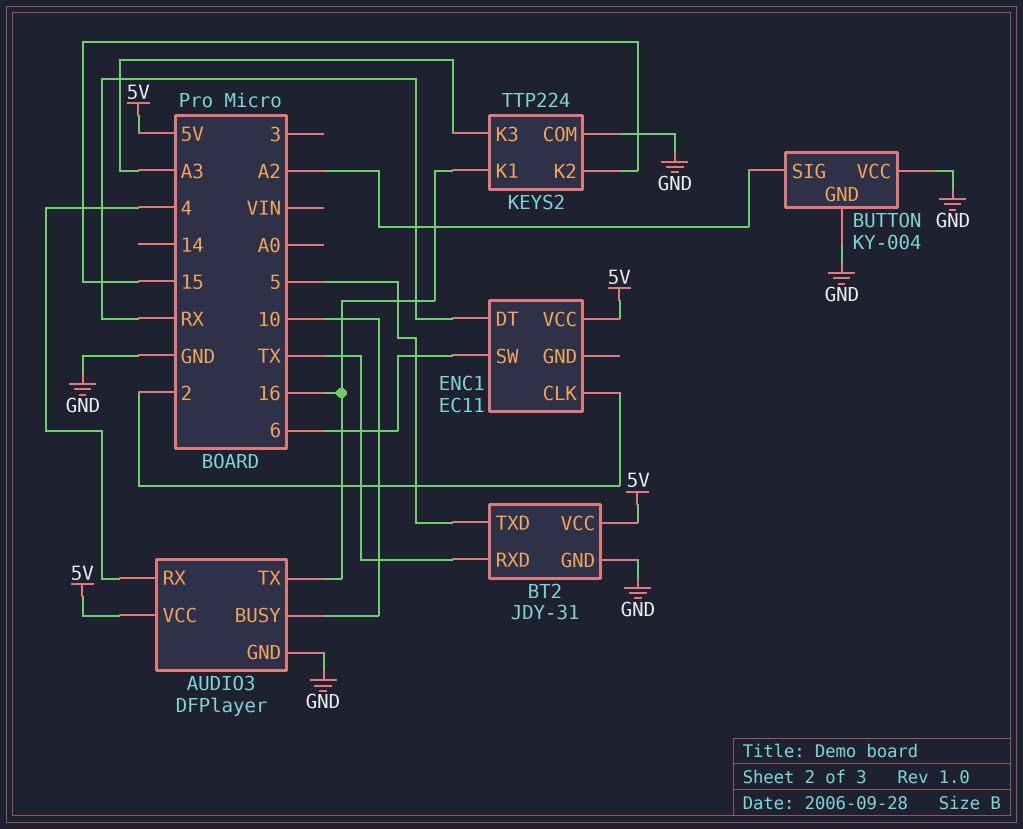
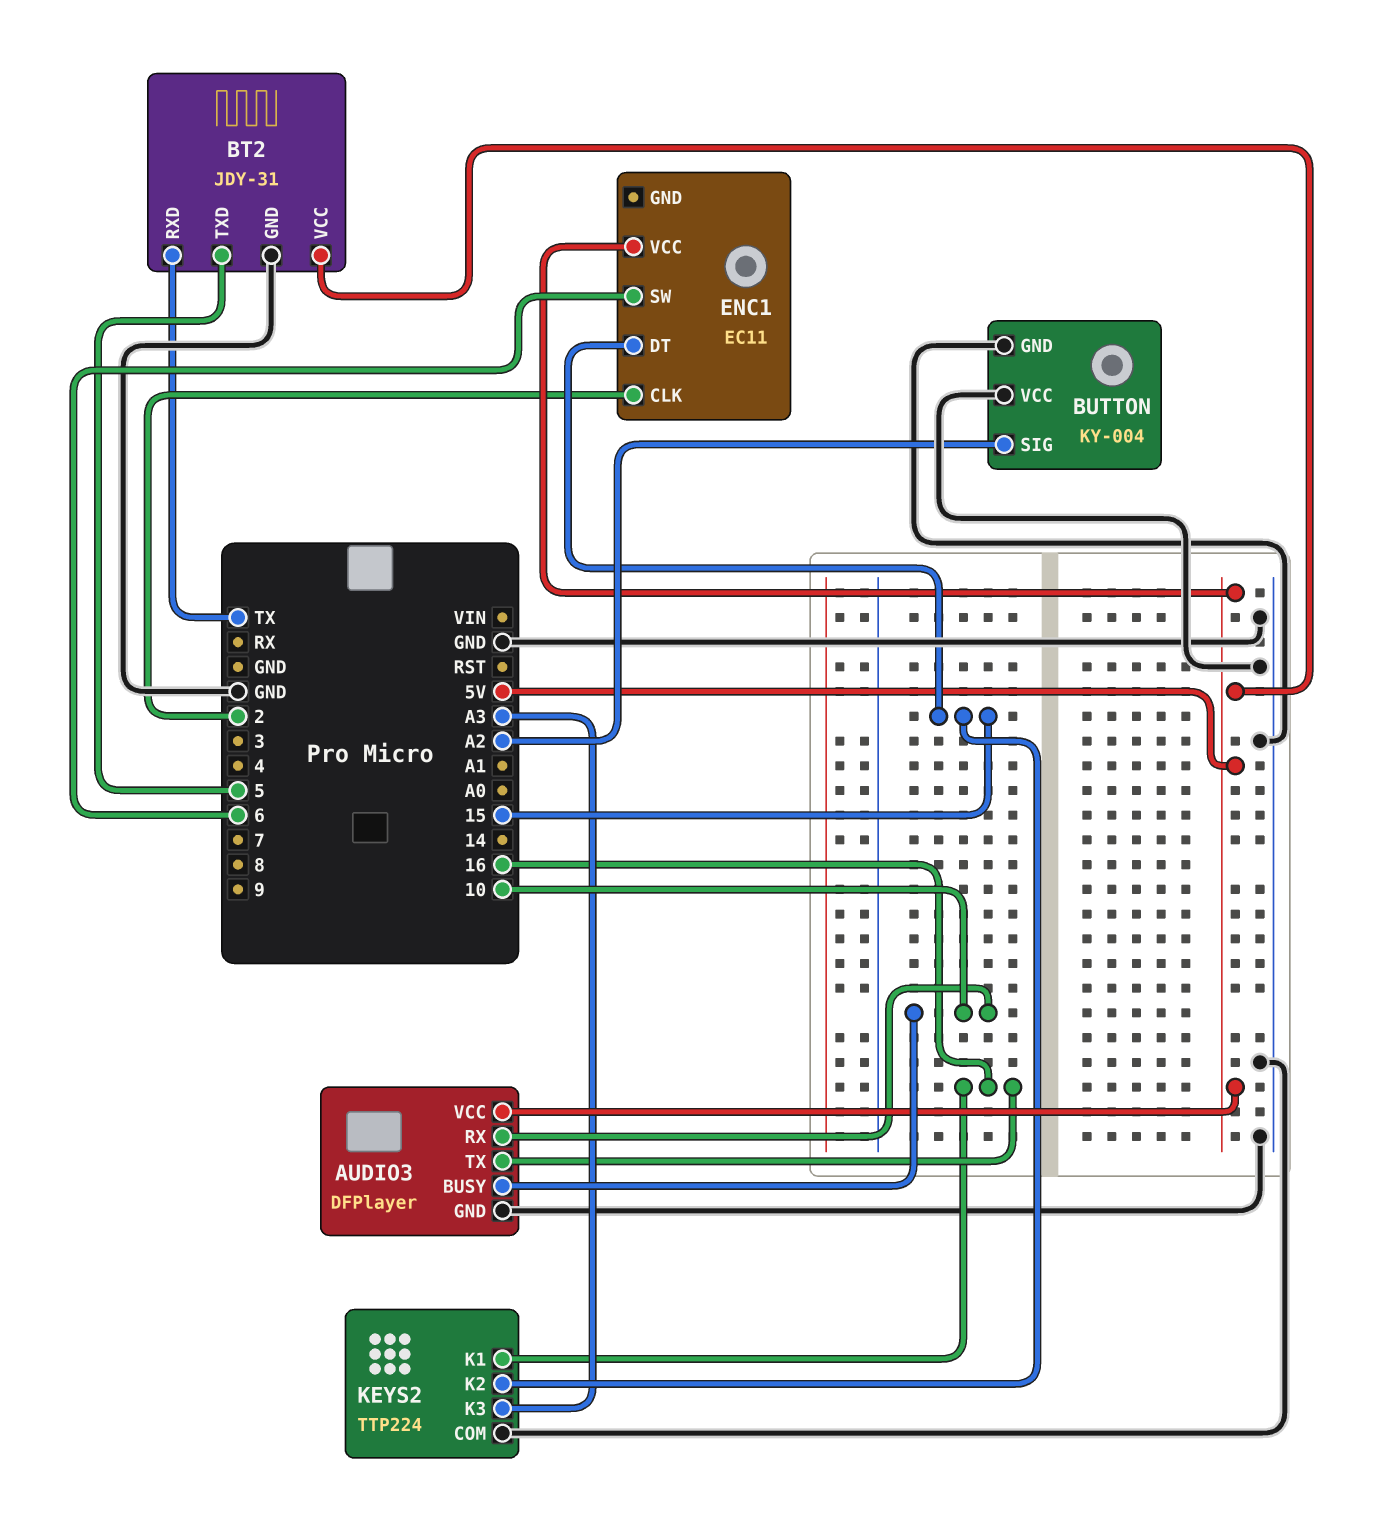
AUDIO3 pin RX: 4 -> 10
ENC1 pin DT: RX -> 15

